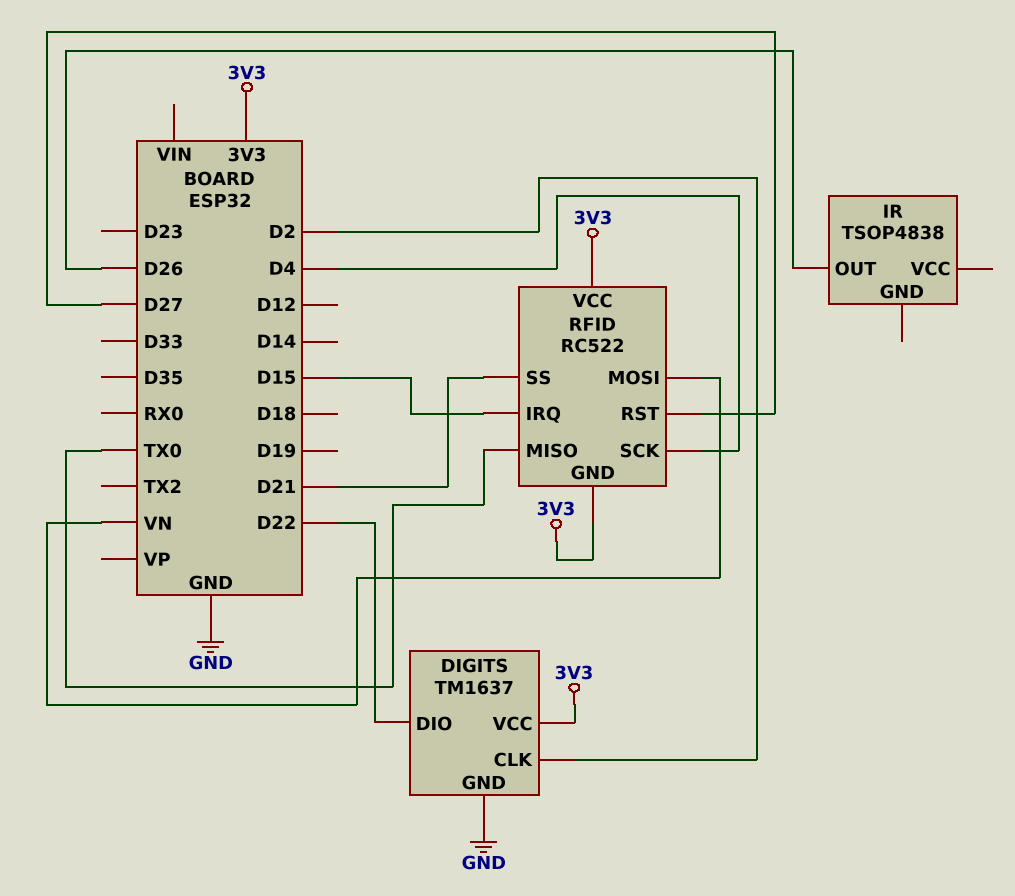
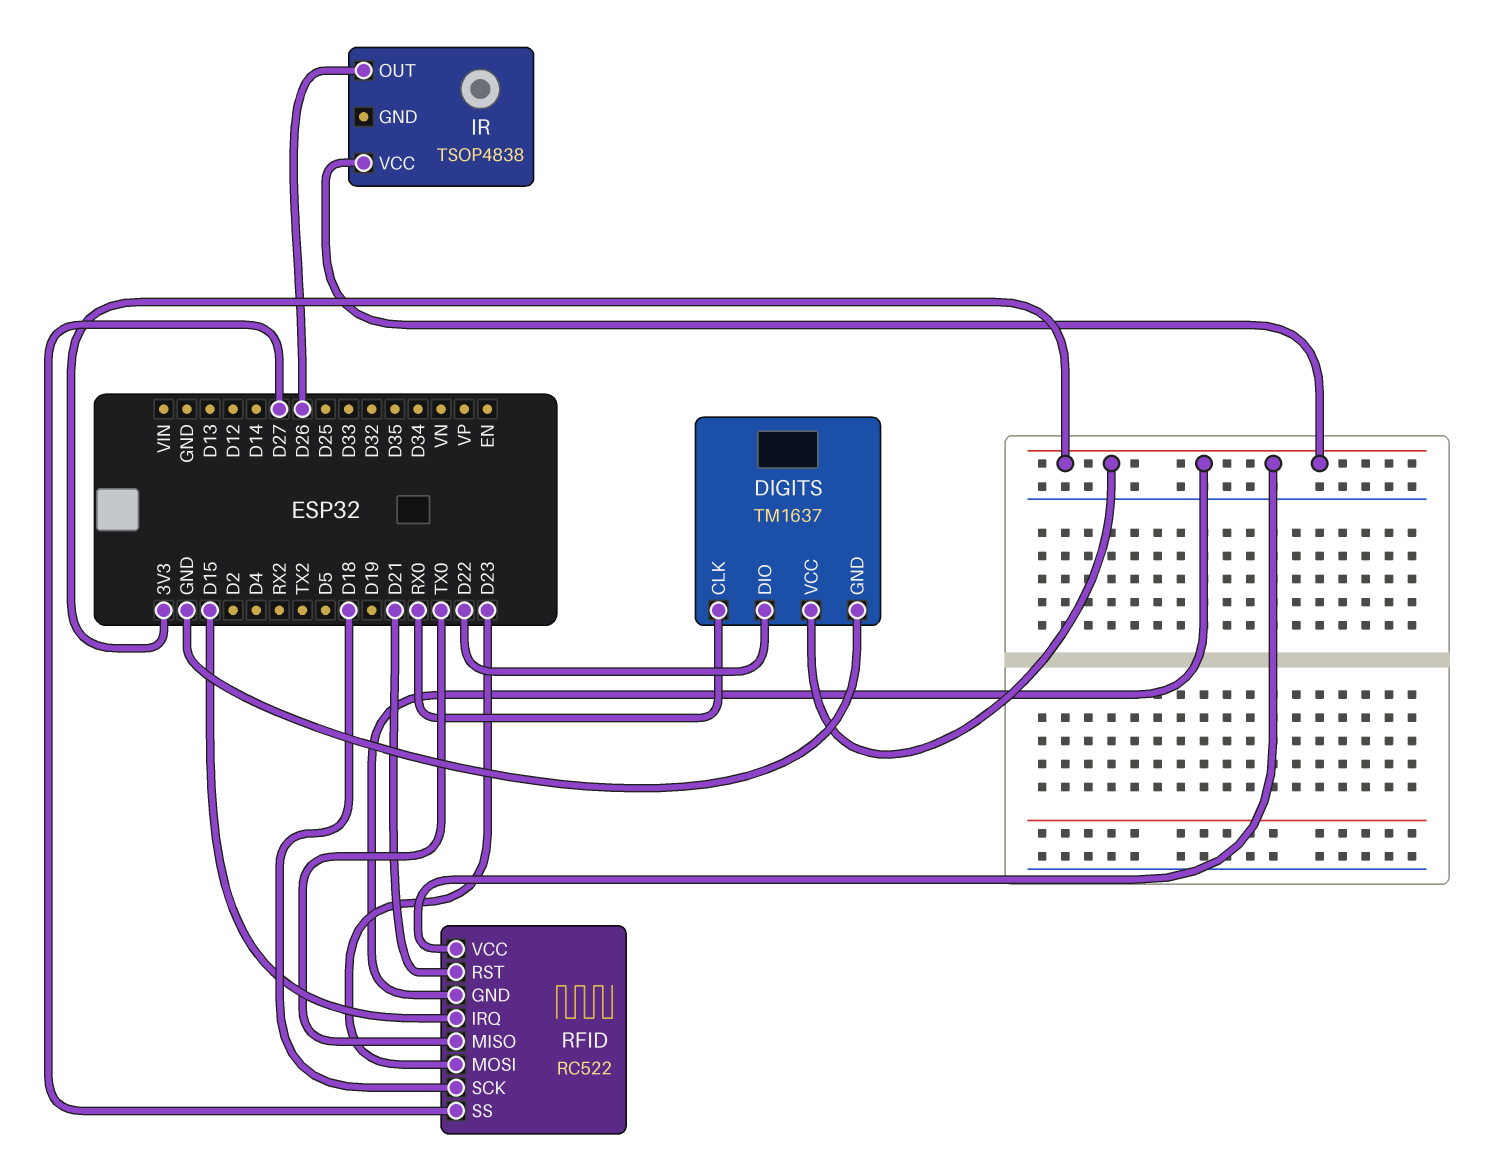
DIGITS pin CLK: D2 -> RX0
IR pin VCC: none -> 3V3
RFID pin MOSI: VN -> D23
RFID pin RST: D27 -> D21
RFID pin SCK: D4 -> D18
RFID pin SS: D21 -> D27

